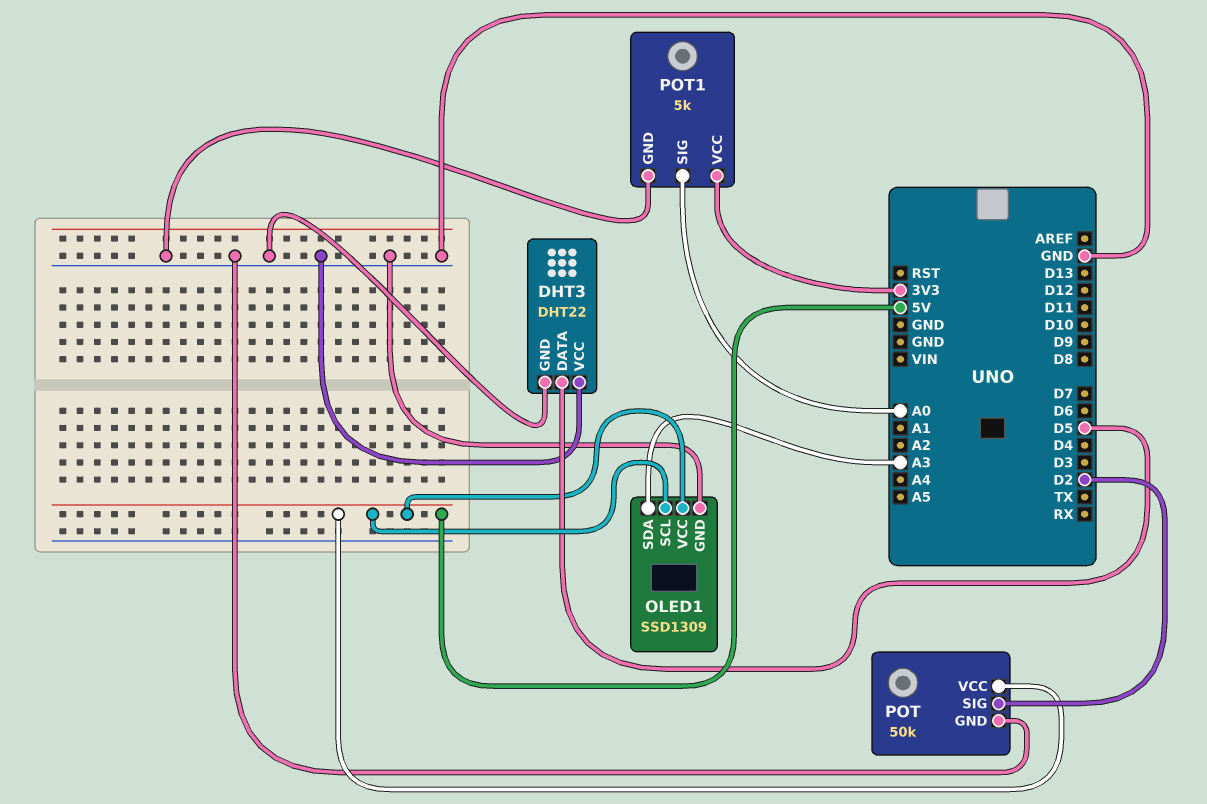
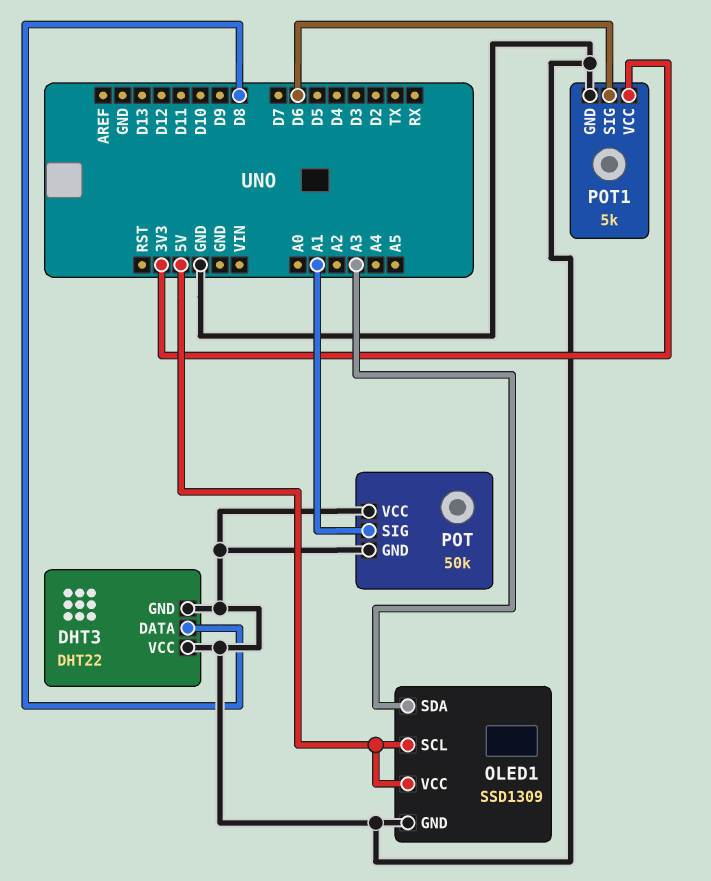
DHT3 pin DATA: D5 -> D8
POT pin SIG: D2 -> A1
POT pin VCC: 5V -> GND
POT1 pin SIG: A0 -> D6

